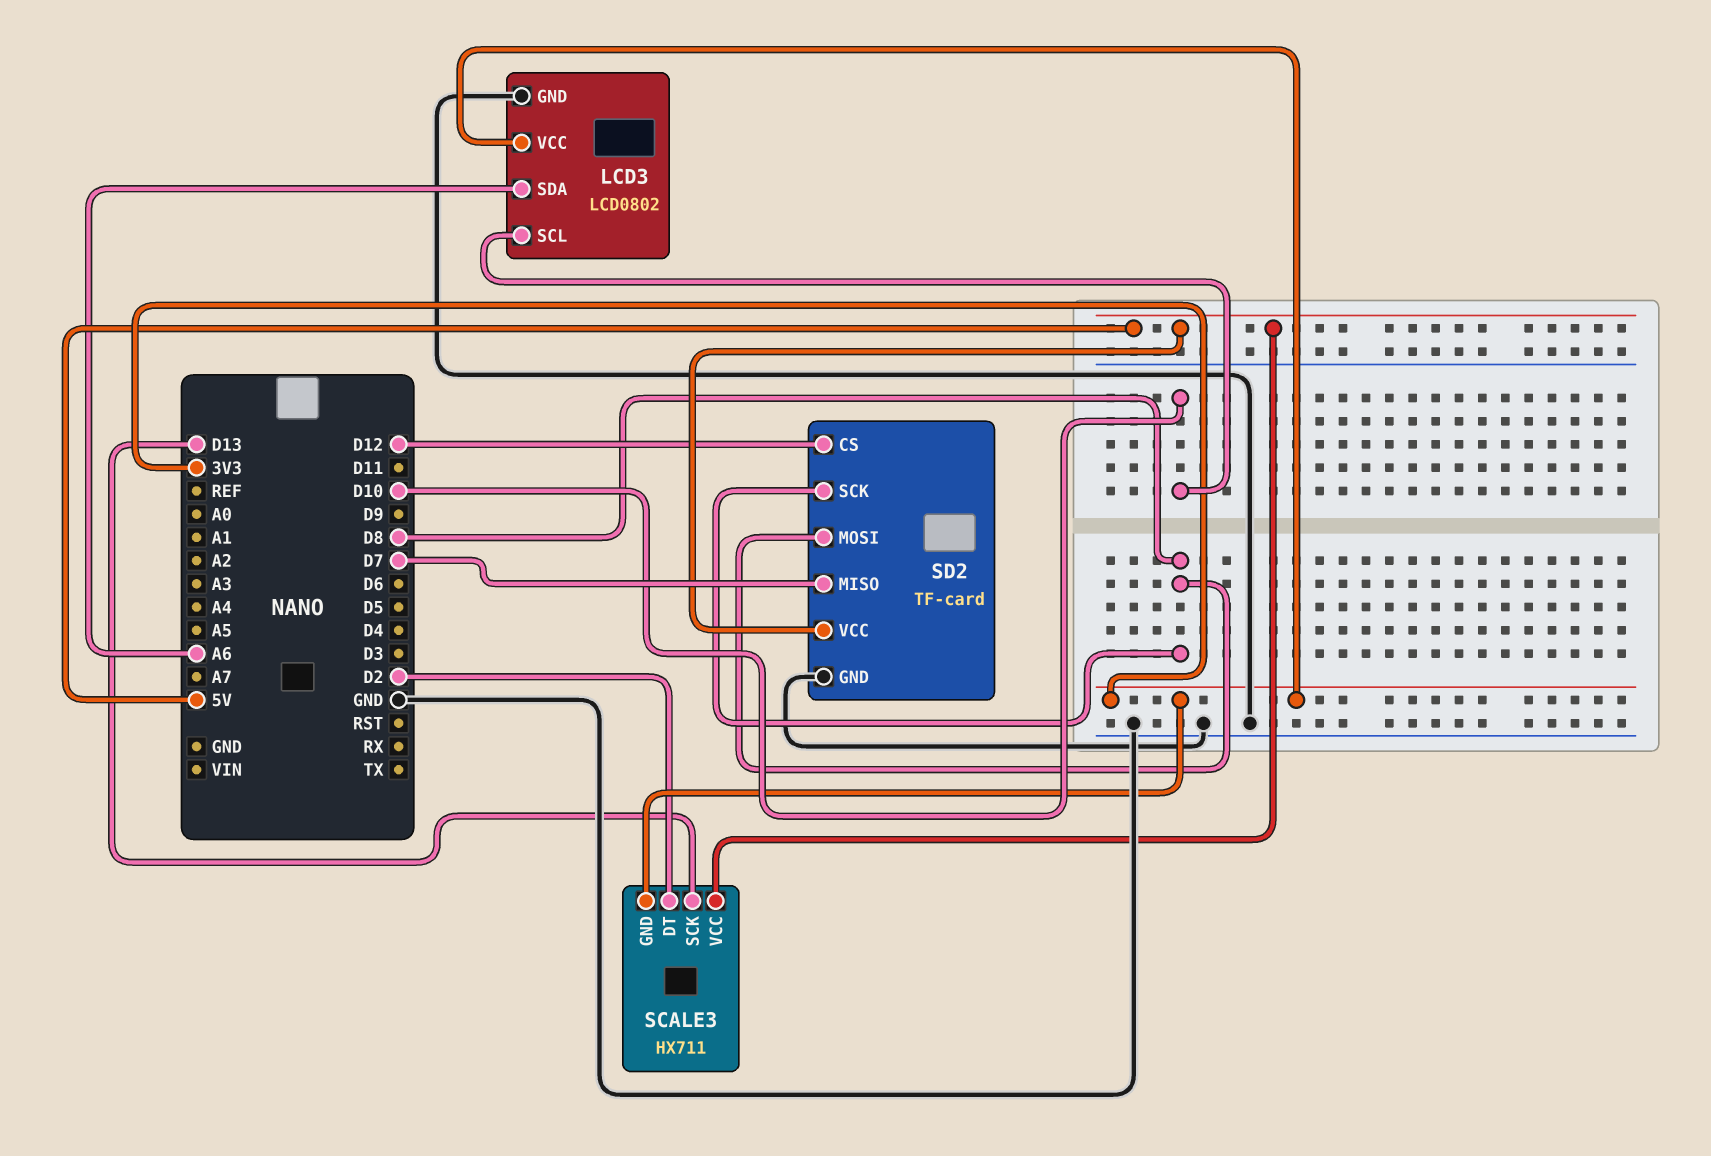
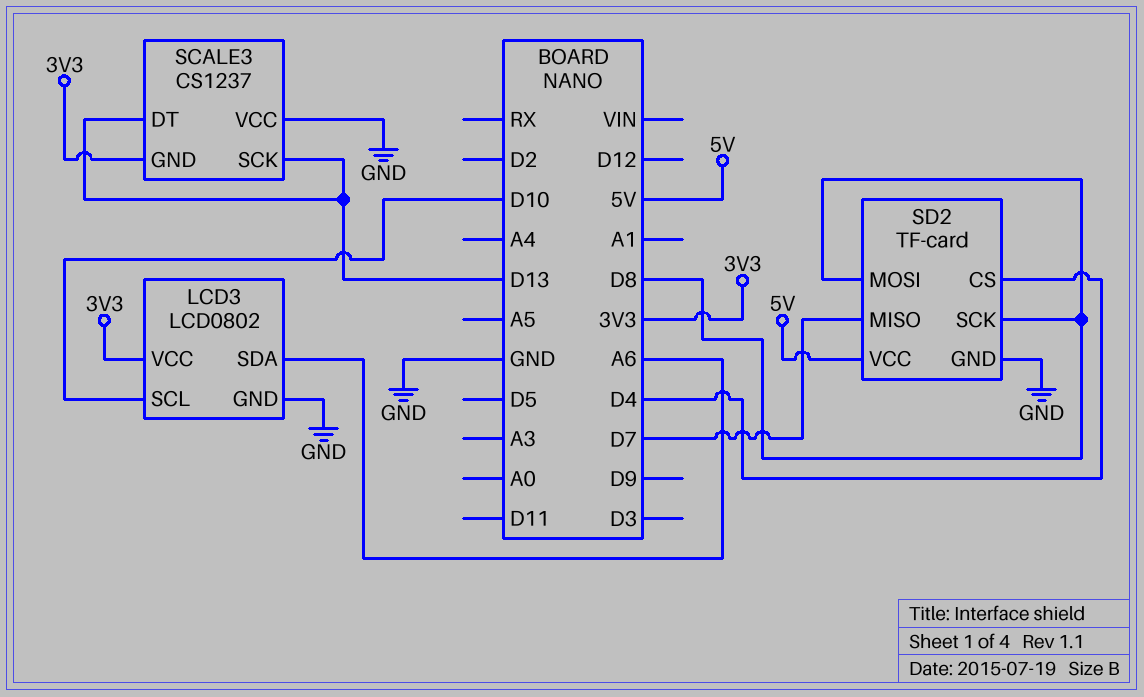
SCALE3: HX711 -> CS1237
SCALE3 pin DT: D2 -> D13
SCALE3 pin VCC: 5V -> GND
SD2 pin CS: D12 -> D4

